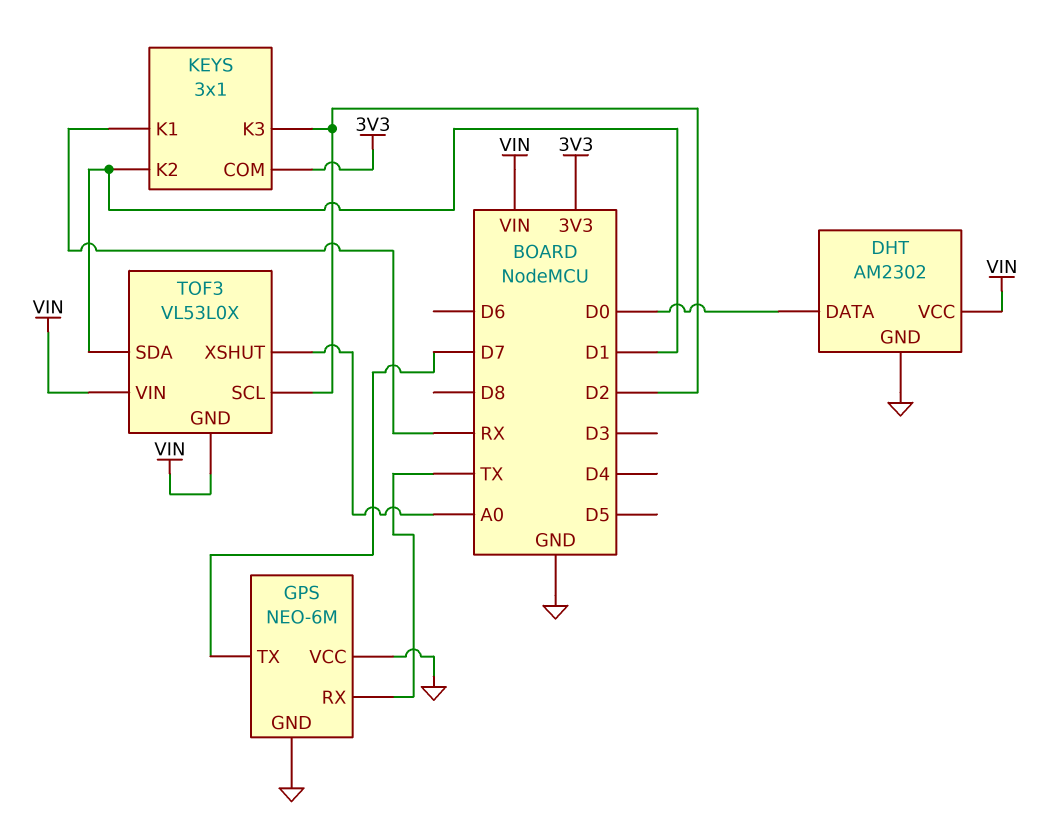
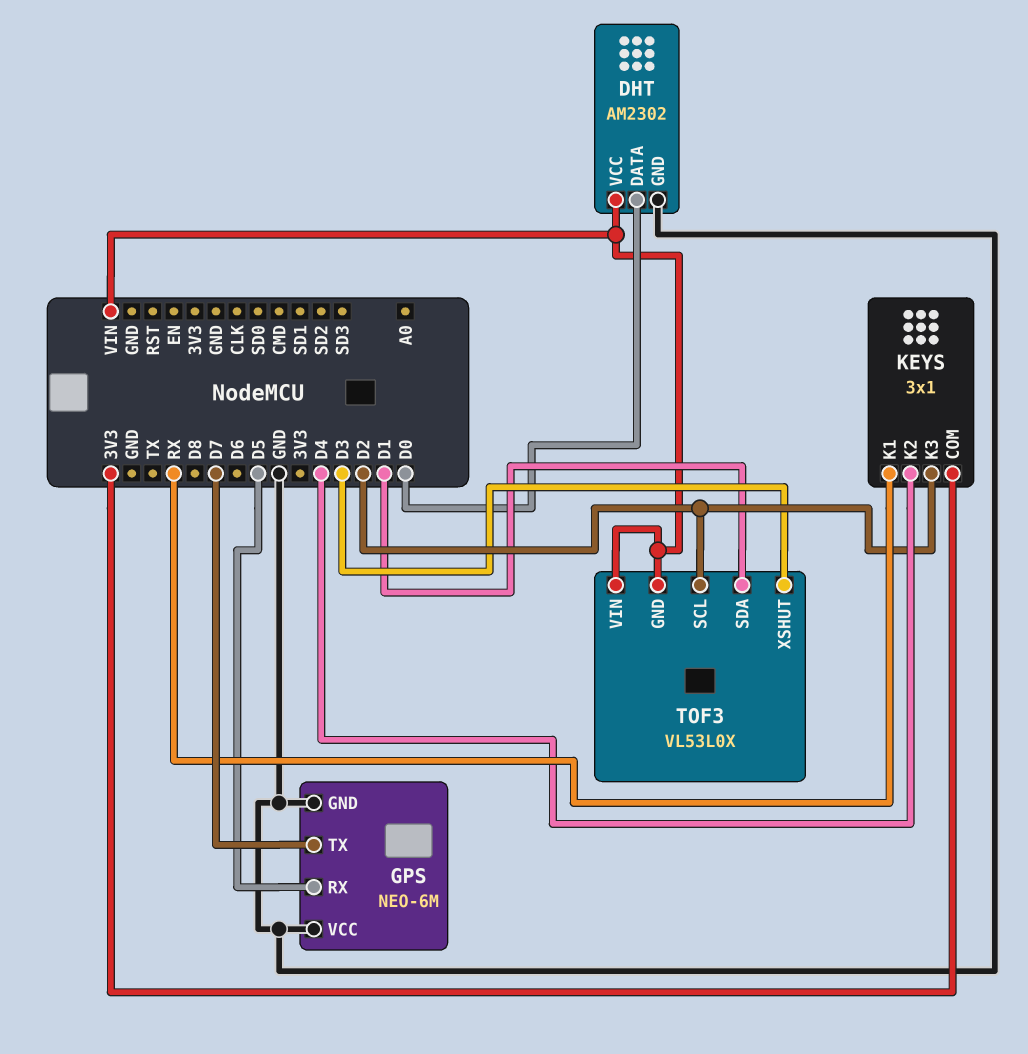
GPS pin RX: TX -> D5
KEYS pin K2: D1 -> D4
TOF3 pin XSHUT: A0 -> D3

